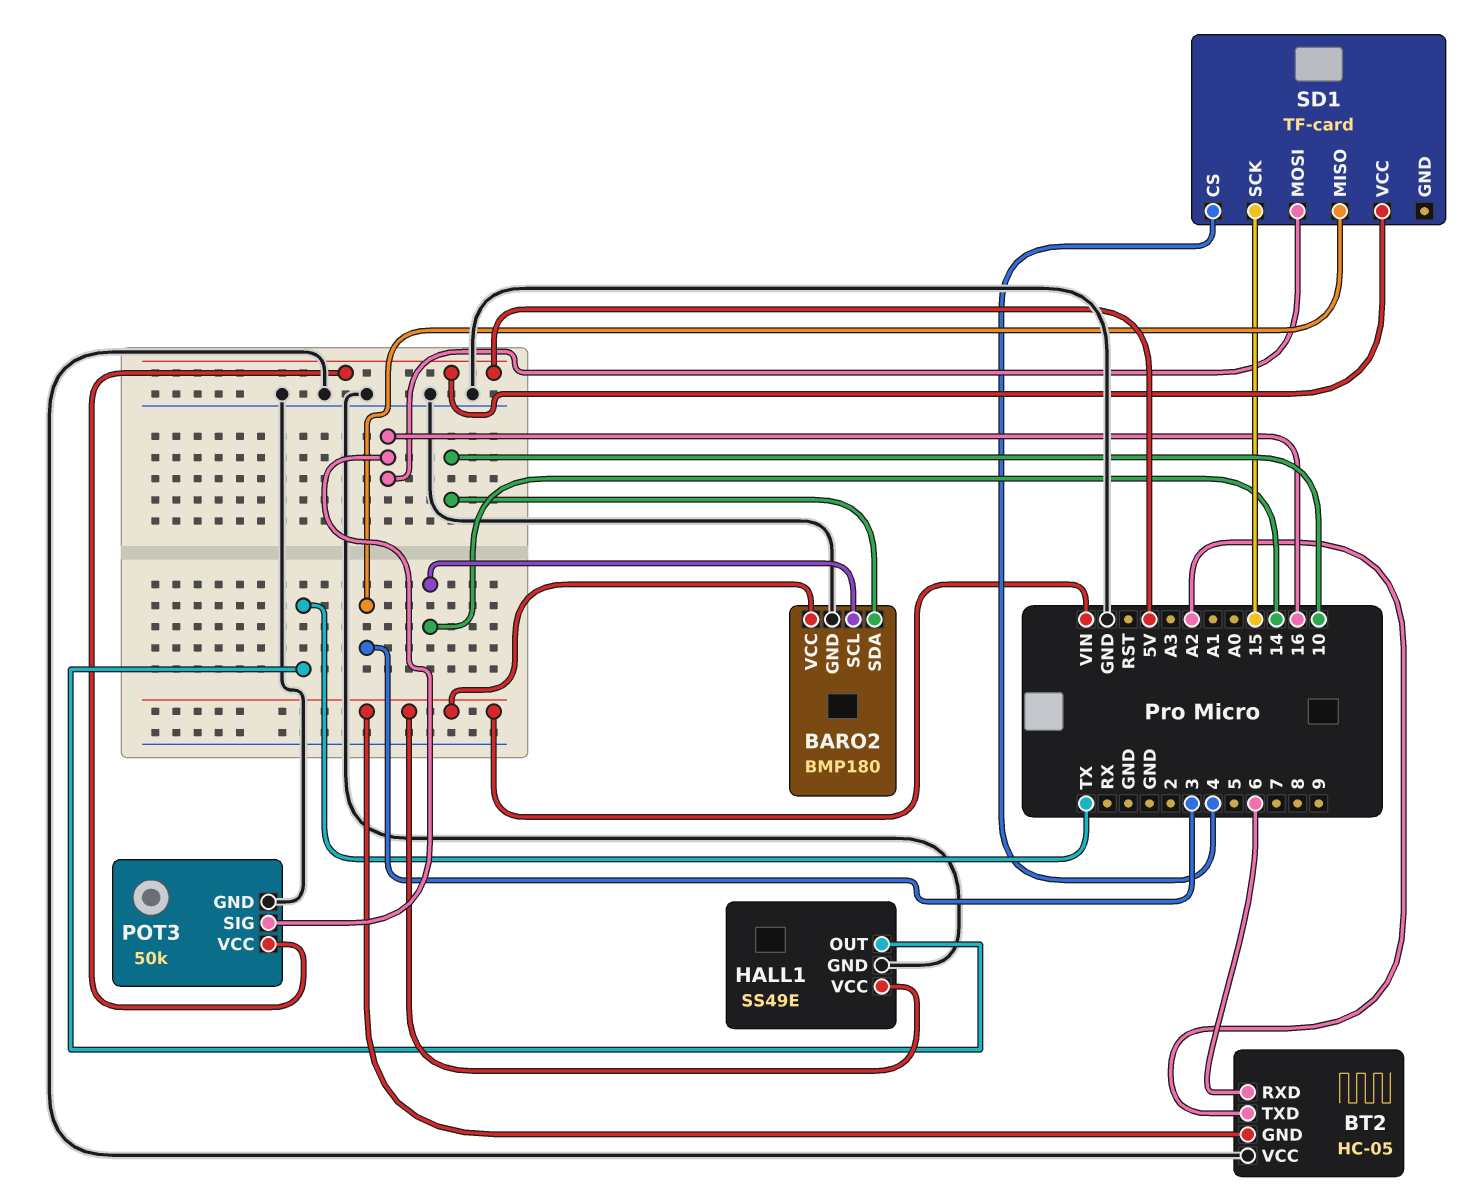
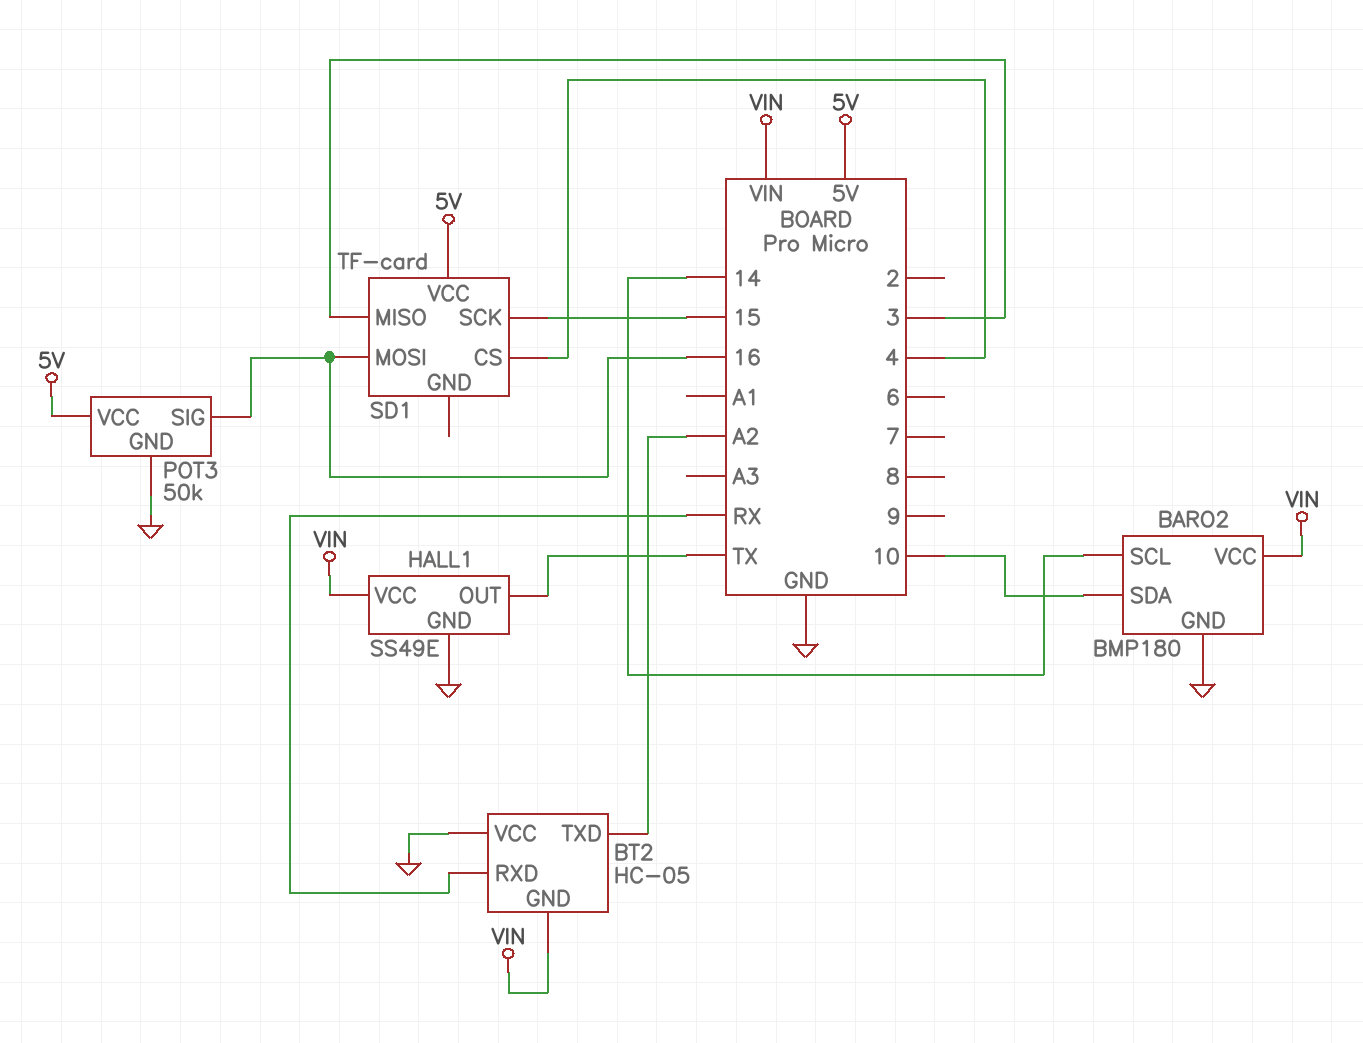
BT2 pin RXD: 6 -> RX

